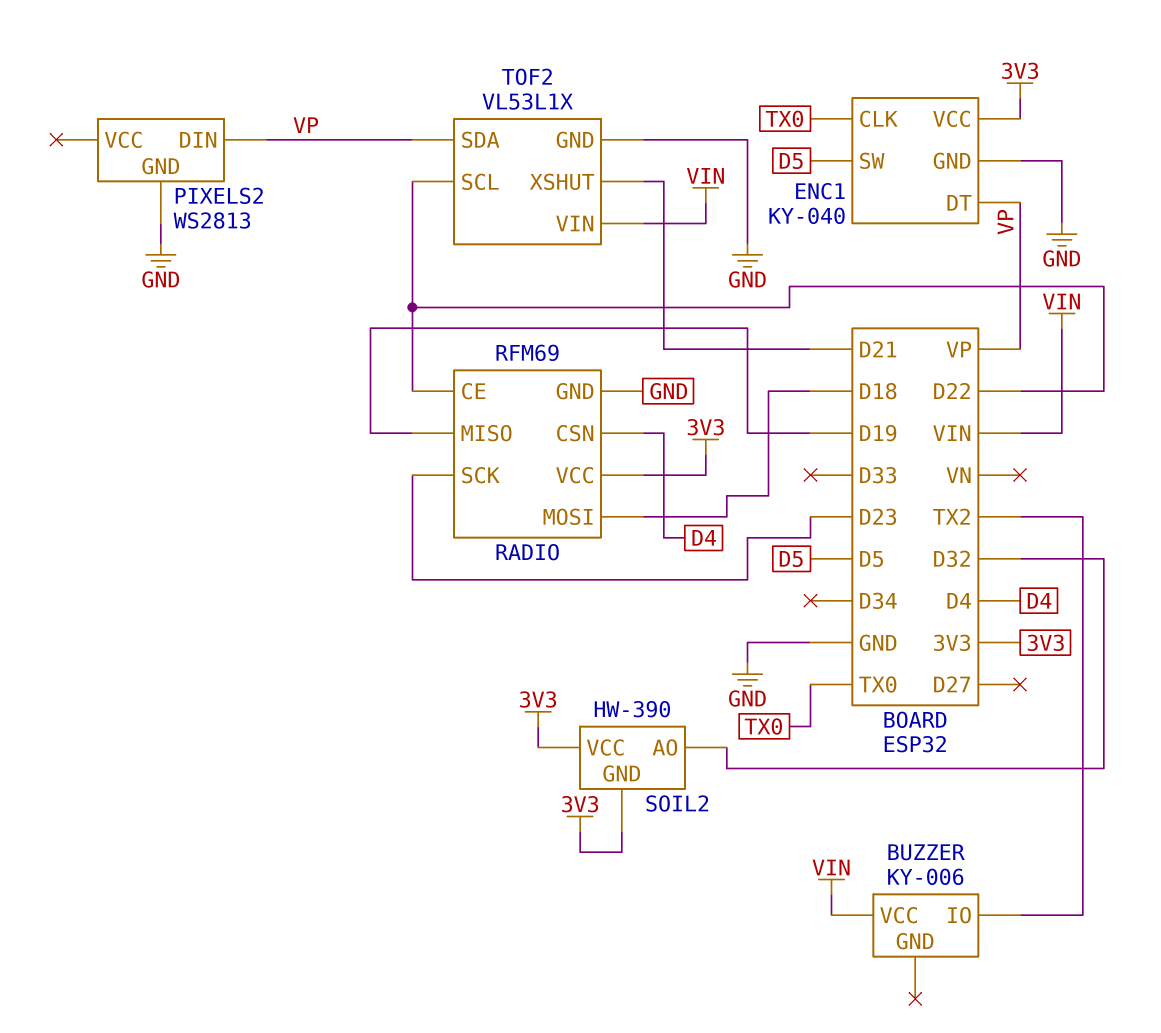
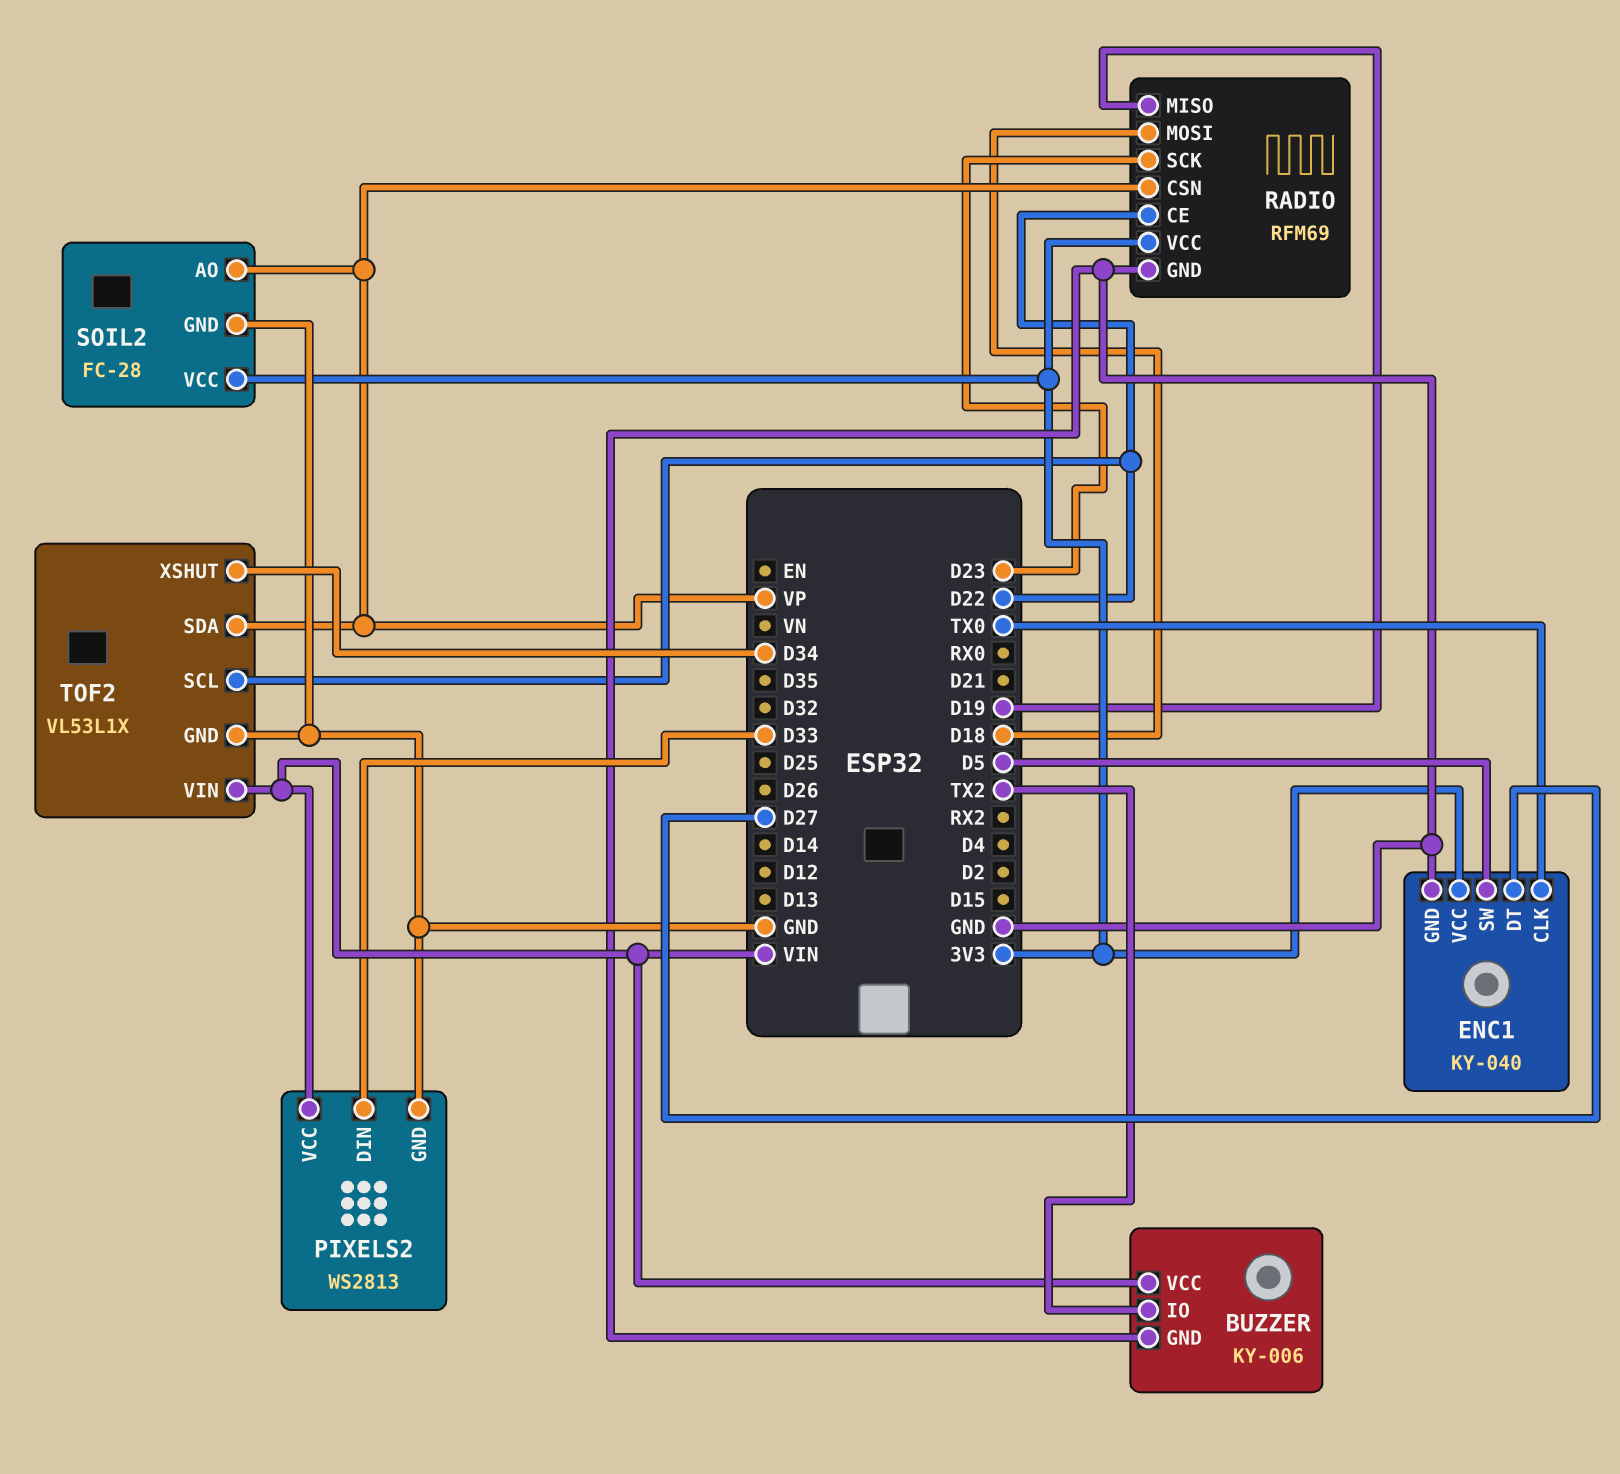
BUZZER pin GND: none -> GND
ENC1 pin DT: VP -> D27
PIXELS2 pin DIN: VP -> D33
PIXELS2 pin VCC: none -> VIN
RADIO pin CSN: D4 -> VP
SOIL2: HW-390 -> FC-28
SOIL2 pin AO: D32 -> VP
SOIL2 pin GND: 3V3 -> GND
TOF2 pin XSHUT: D21 -> D34

